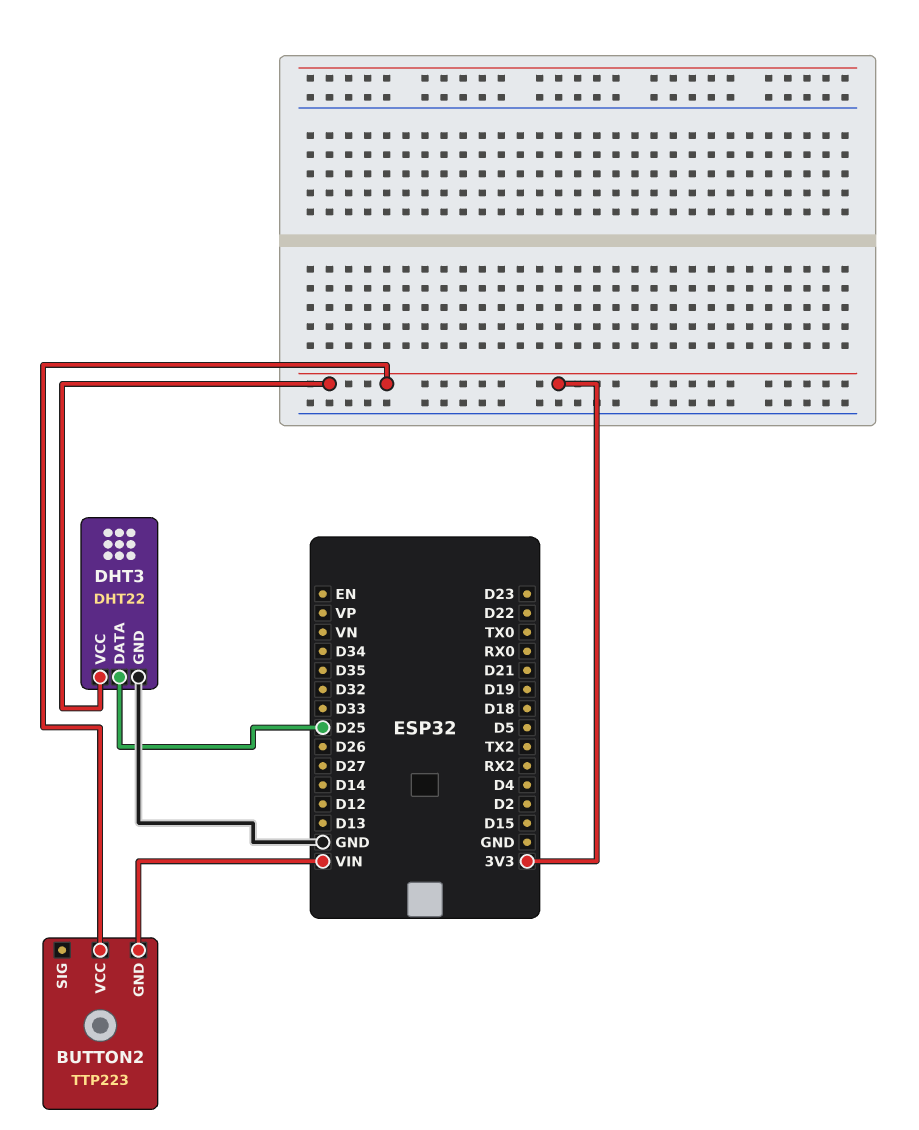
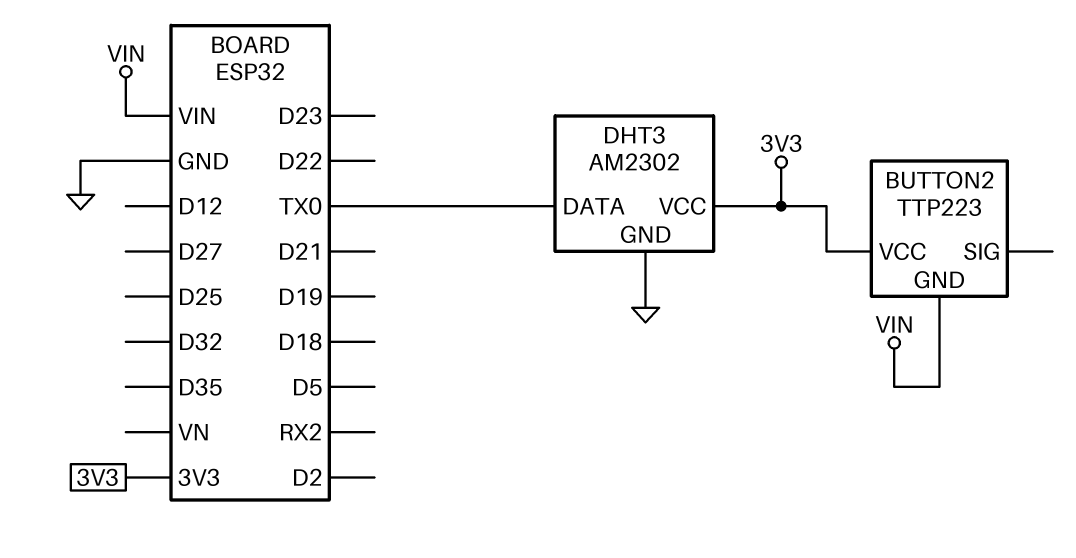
DHT3: DHT22 -> AM2302
DHT3 pin DATA: D25 -> TX0

